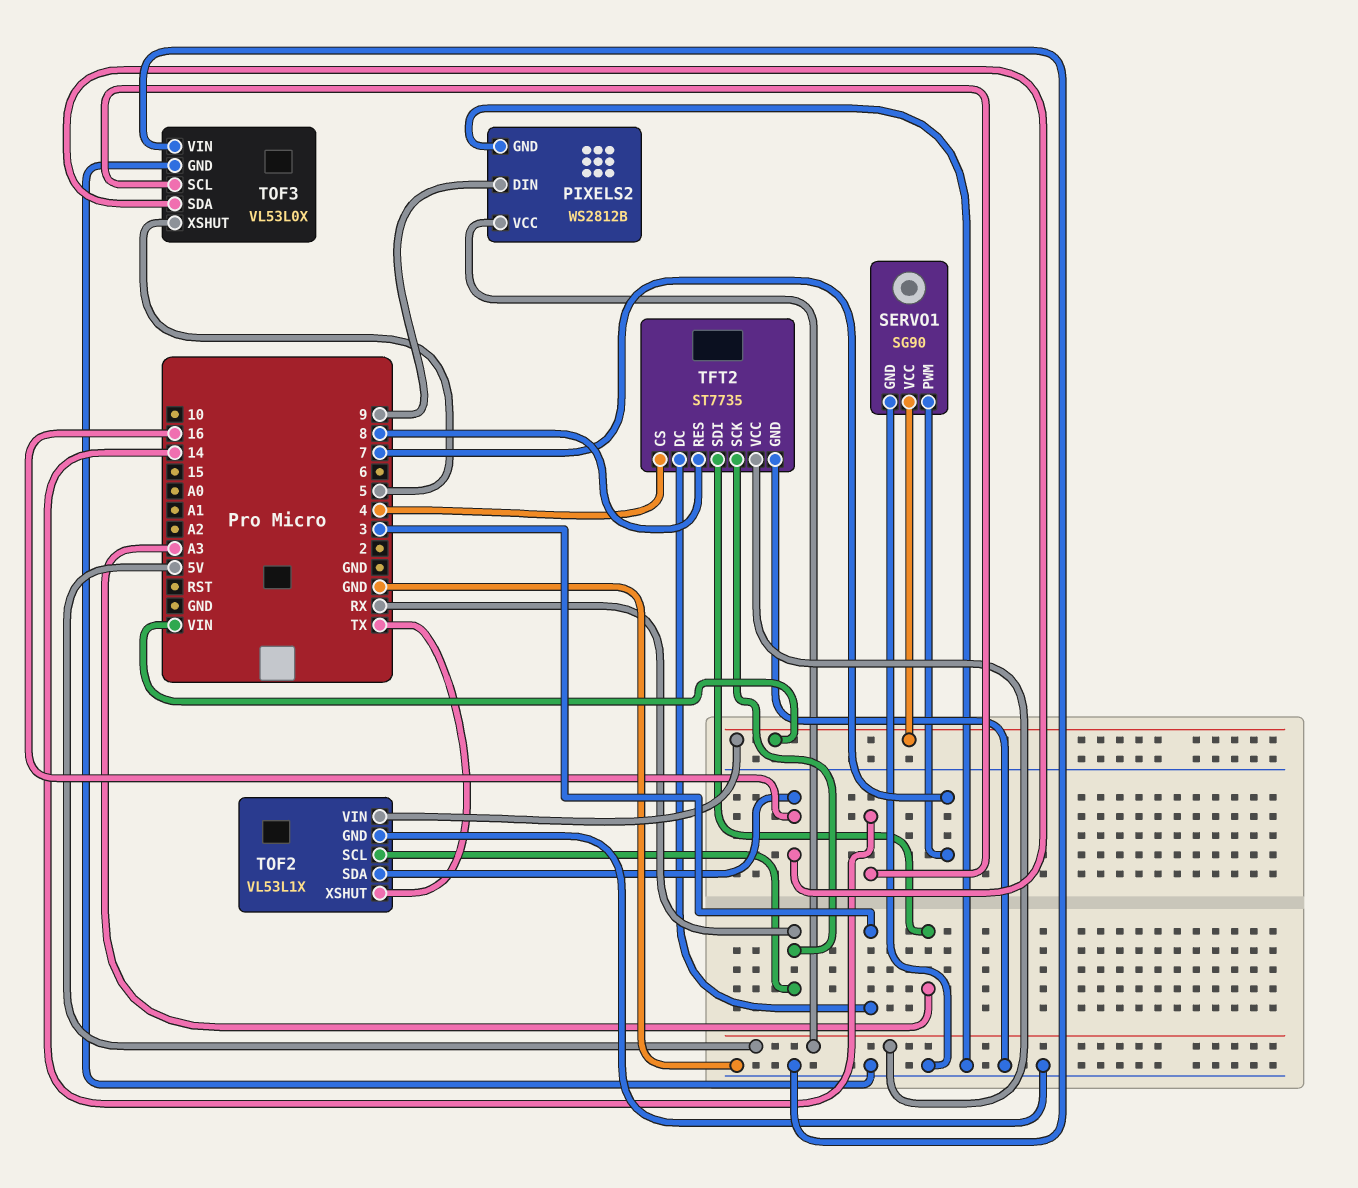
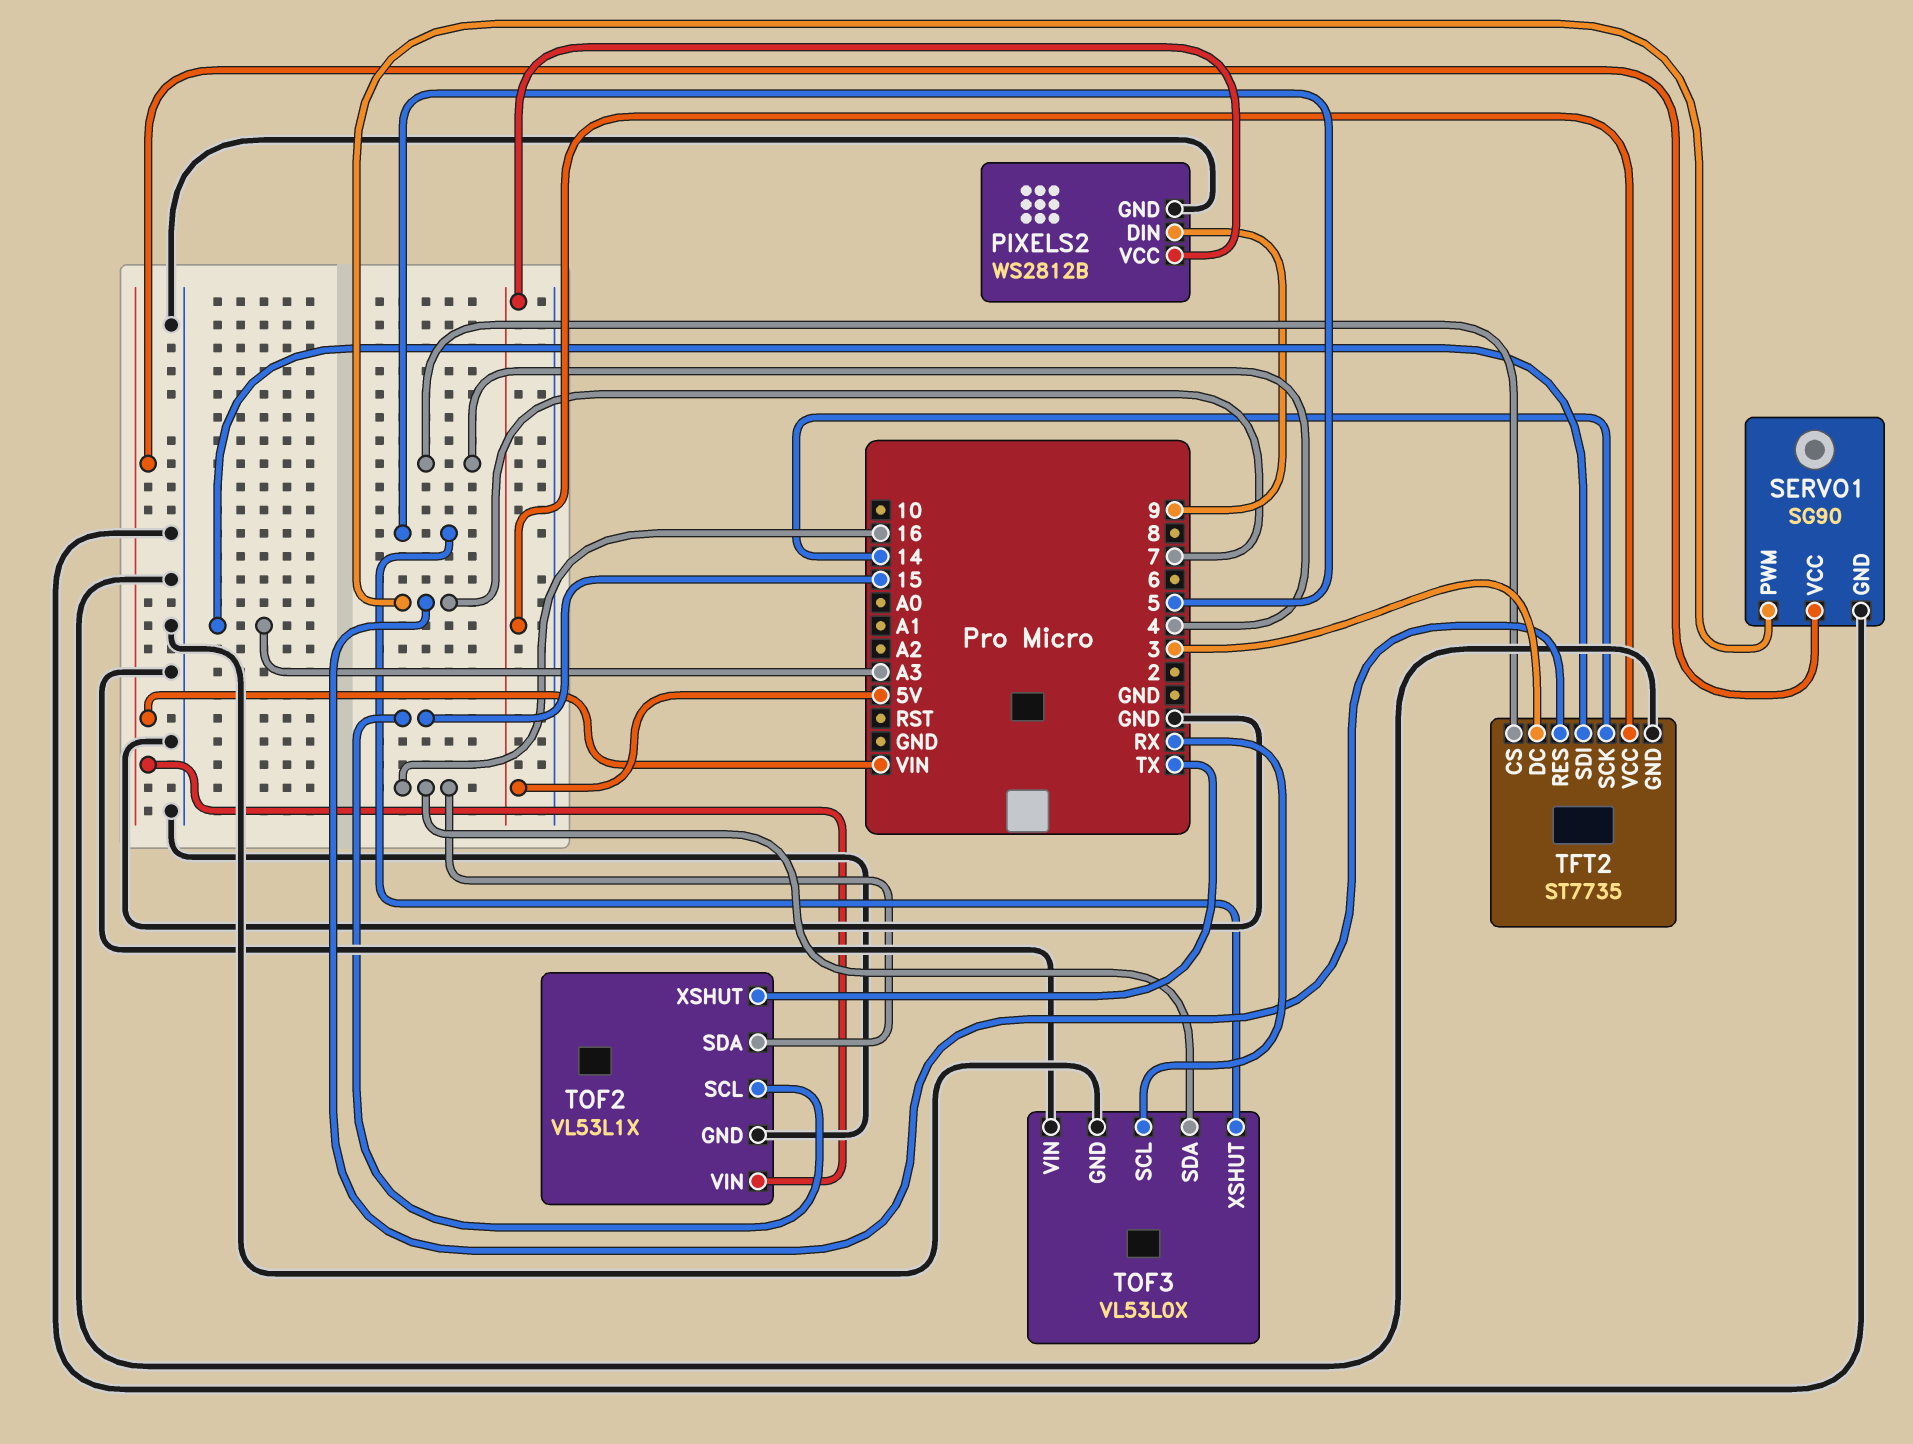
TFT2 pin RES: 8 -> 7
TFT2 pin SCK: RX -> 14
TOF2 pin SCL: RX -> 15
TOF3 pin SCL: 14 -> RX

